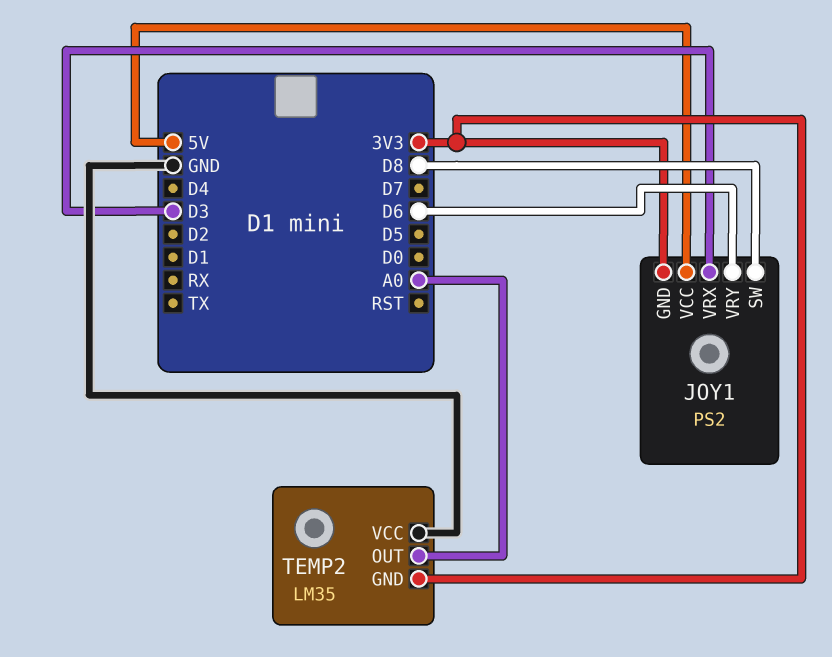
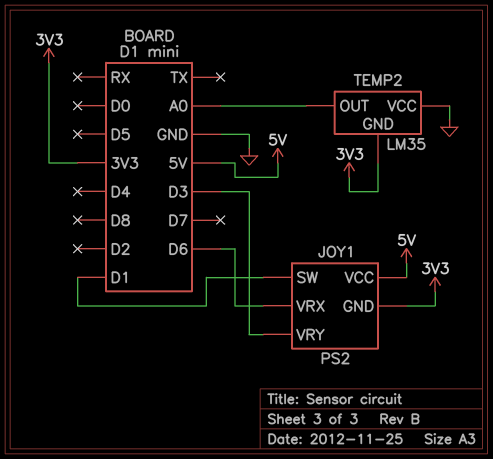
JOY1 pin SW: D8 -> D1
JOY1 pin VRX: D3 -> D6
JOY1 pin VRY: D6 -> D3

